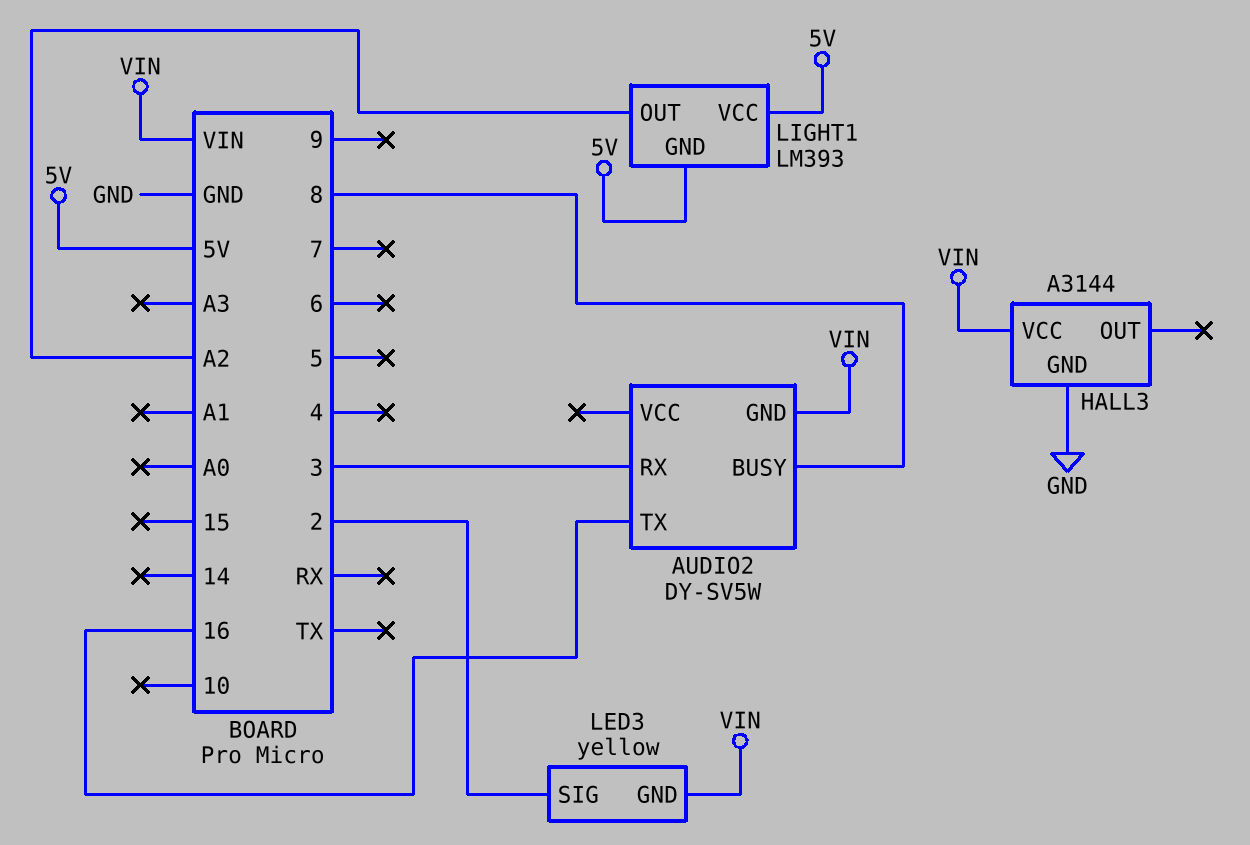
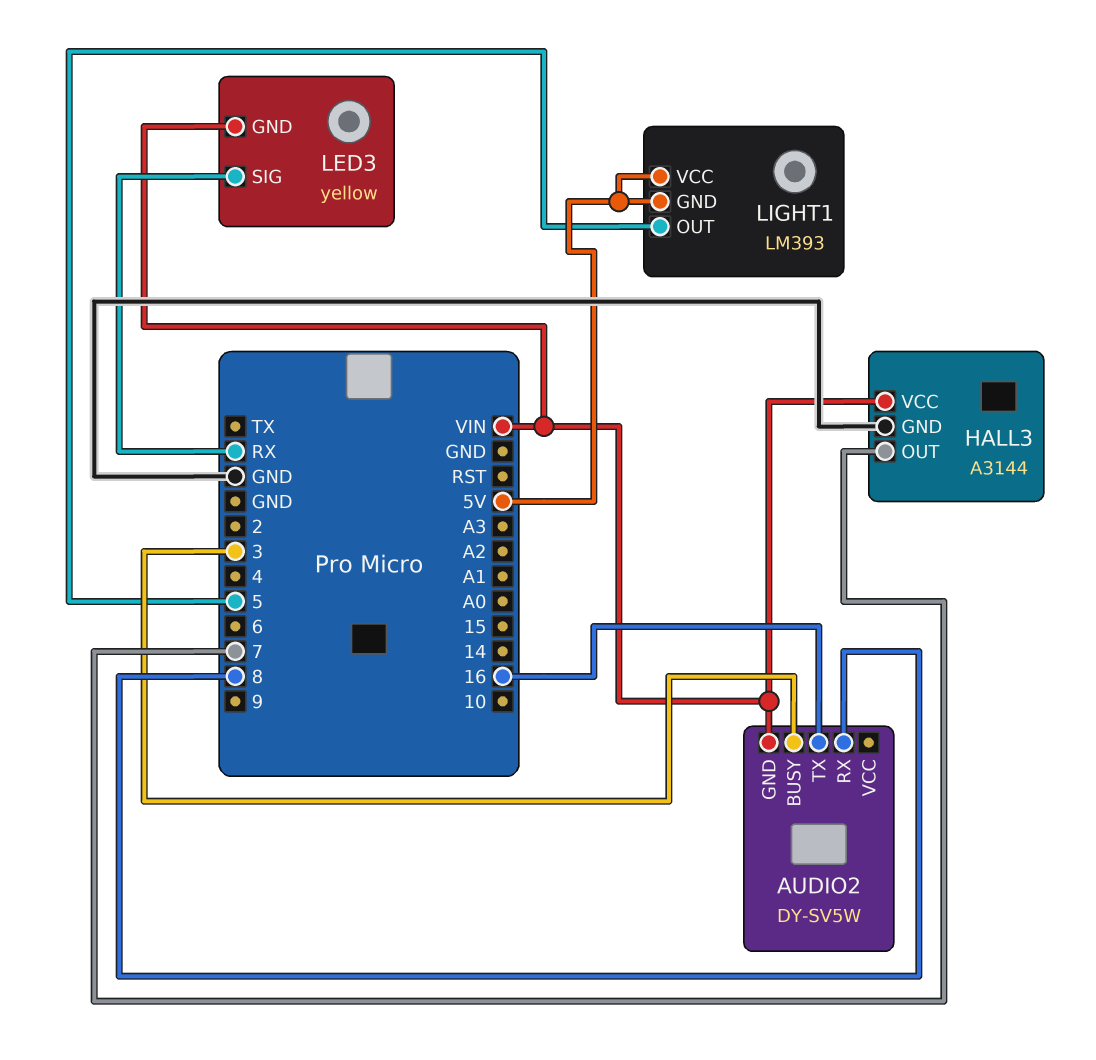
AUDIO2 pin BUSY: 8 -> 3
AUDIO2 pin RX: 3 -> 8
HALL3 pin OUT: none -> 7
LED3 pin SIG: 2 -> RX
LIGHT1 pin OUT: A2 -> 5

